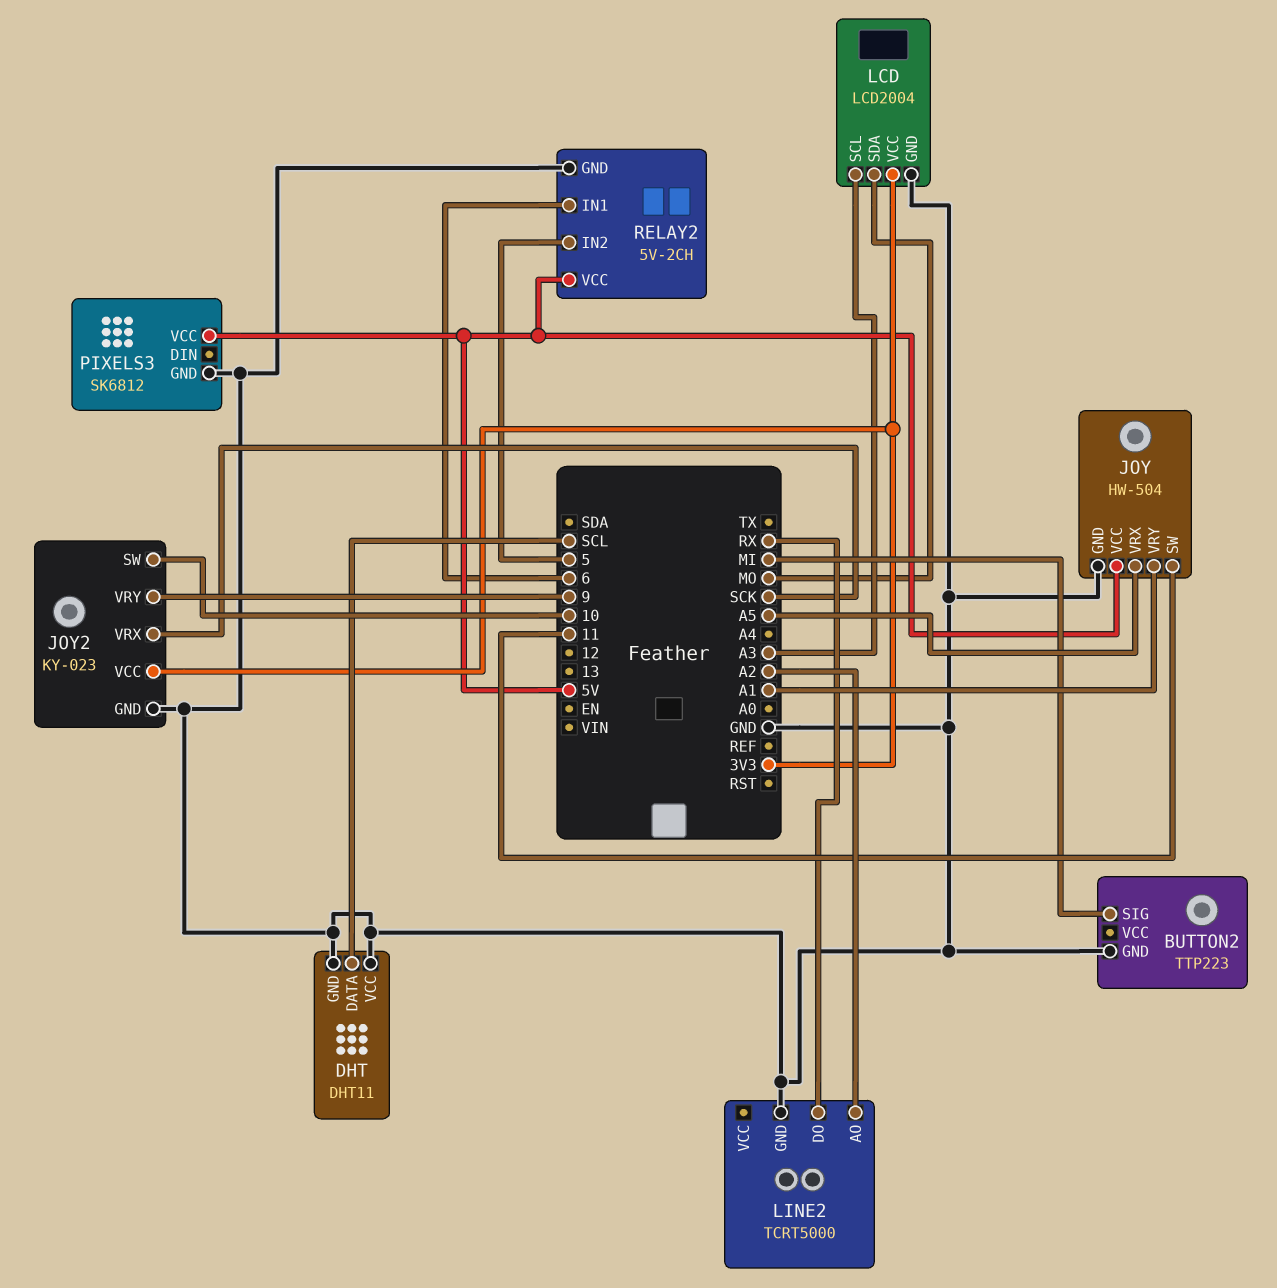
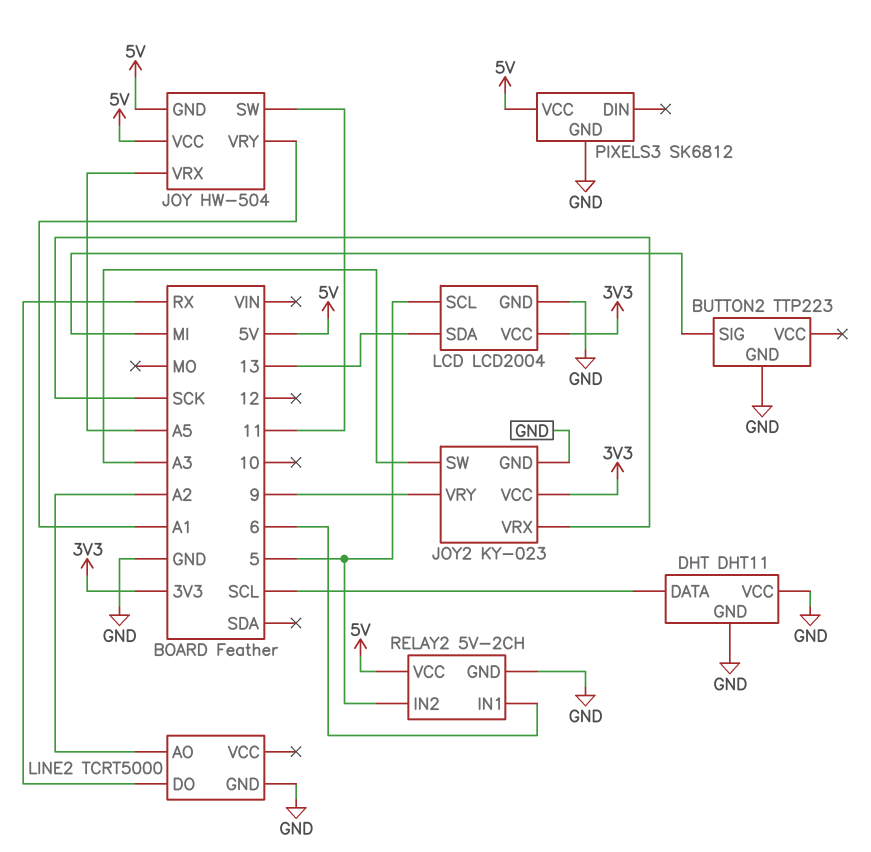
JOY pin GND: GND -> 5V
JOY2 pin SW: 10 -> A3
LCD pin SCL: A3 -> 5
LCD pin SDA: MO -> 13

